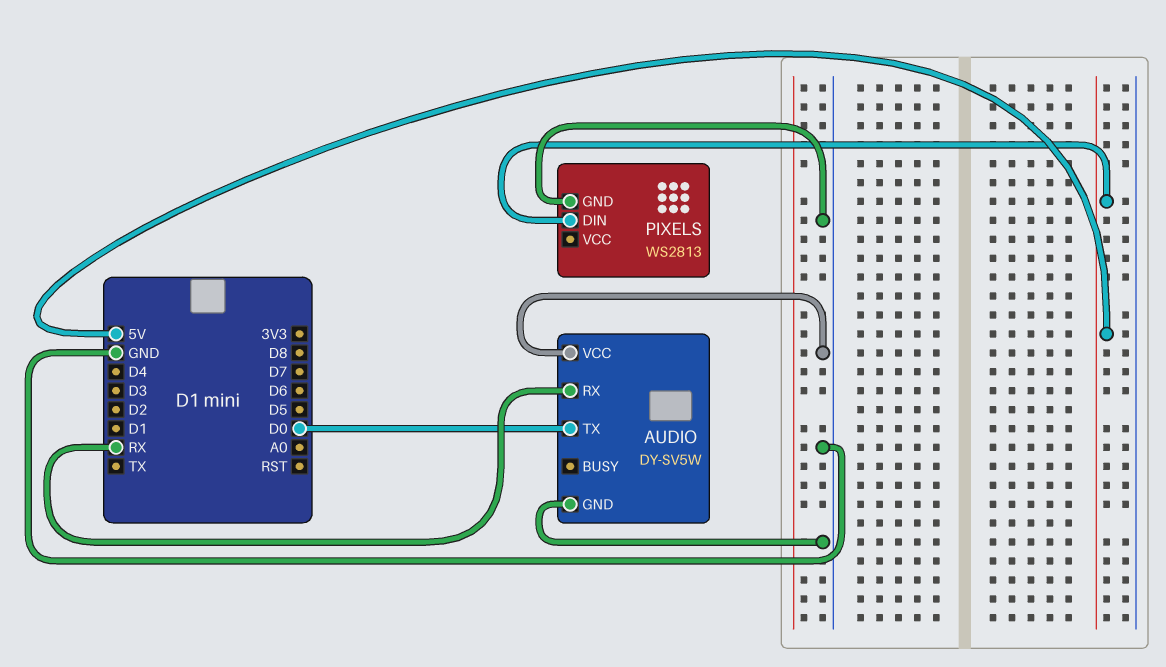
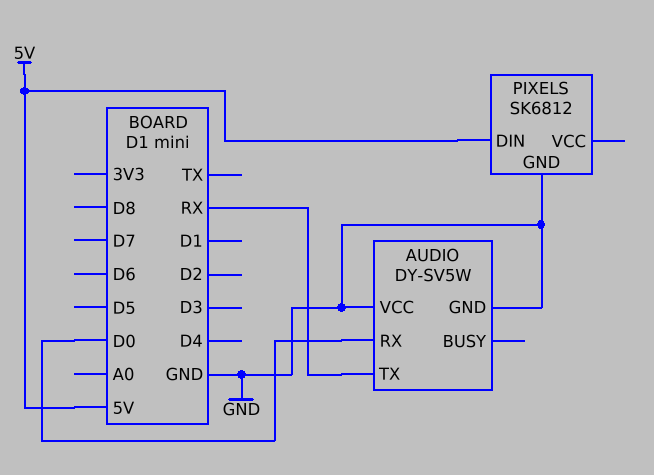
AUDIO pin RX: RX -> D0
AUDIO pin TX: D0 -> RX
PIXELS: WS2813 -> SK6812

